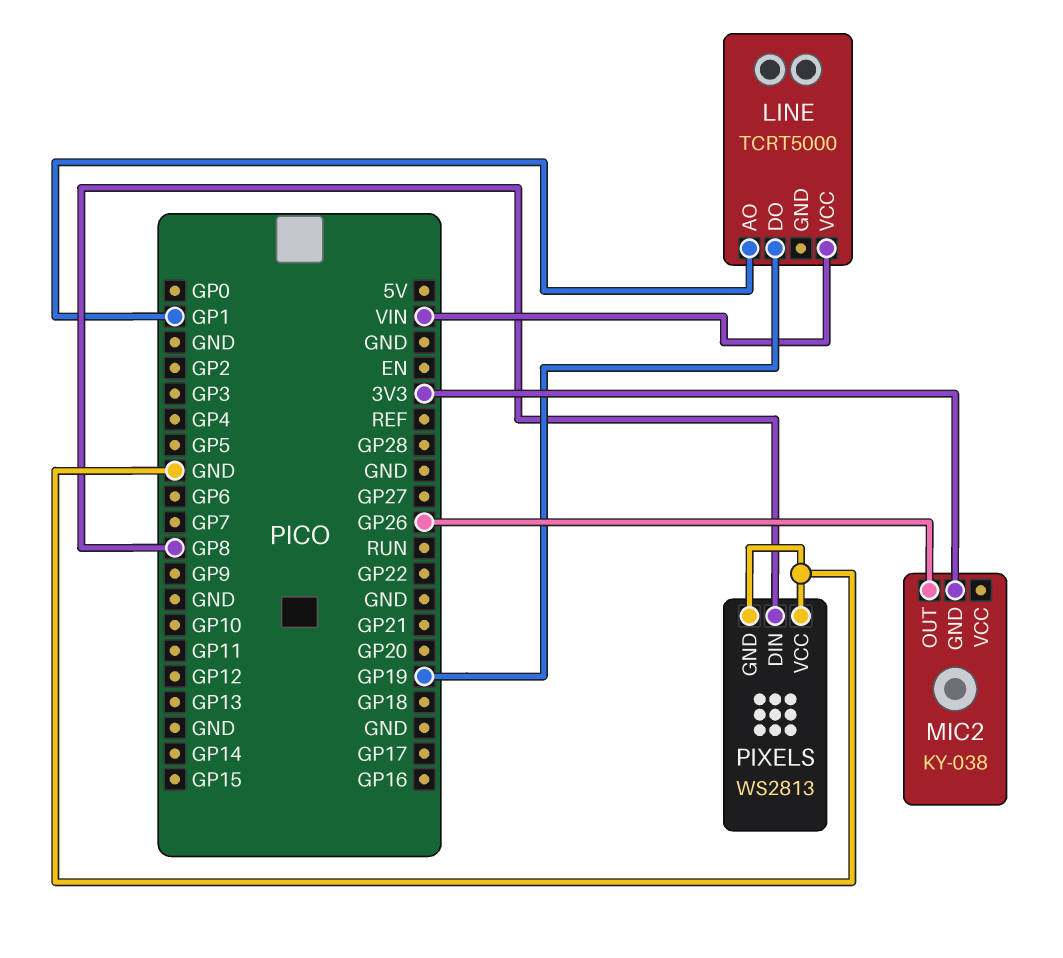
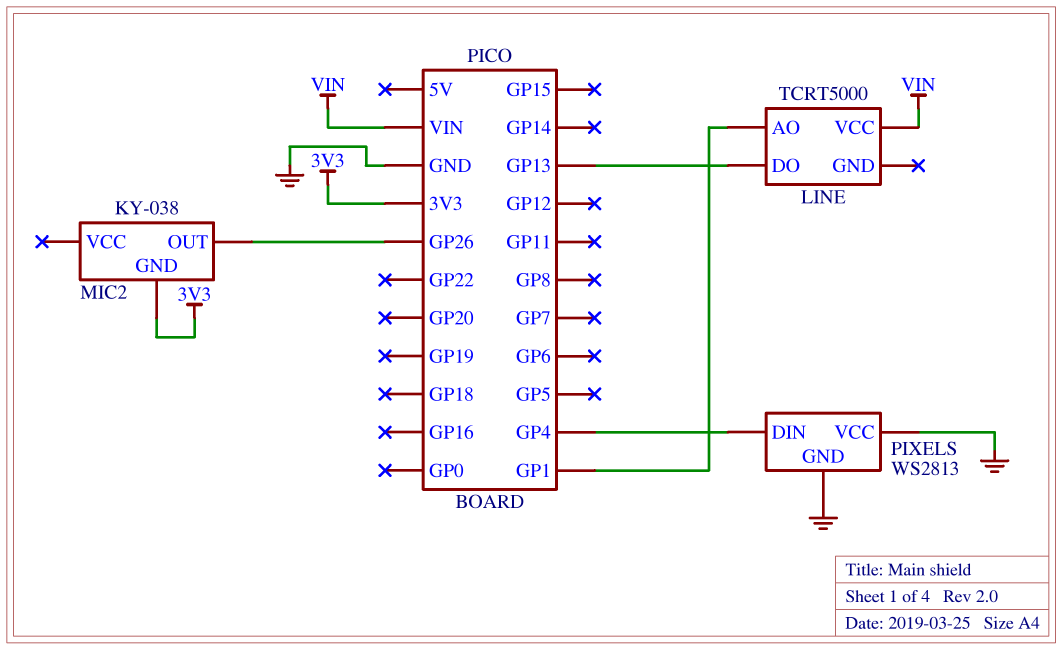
LINE pin DO: GP19 -> GP13
PIXELS pin DIN: GP8 -> GP4

